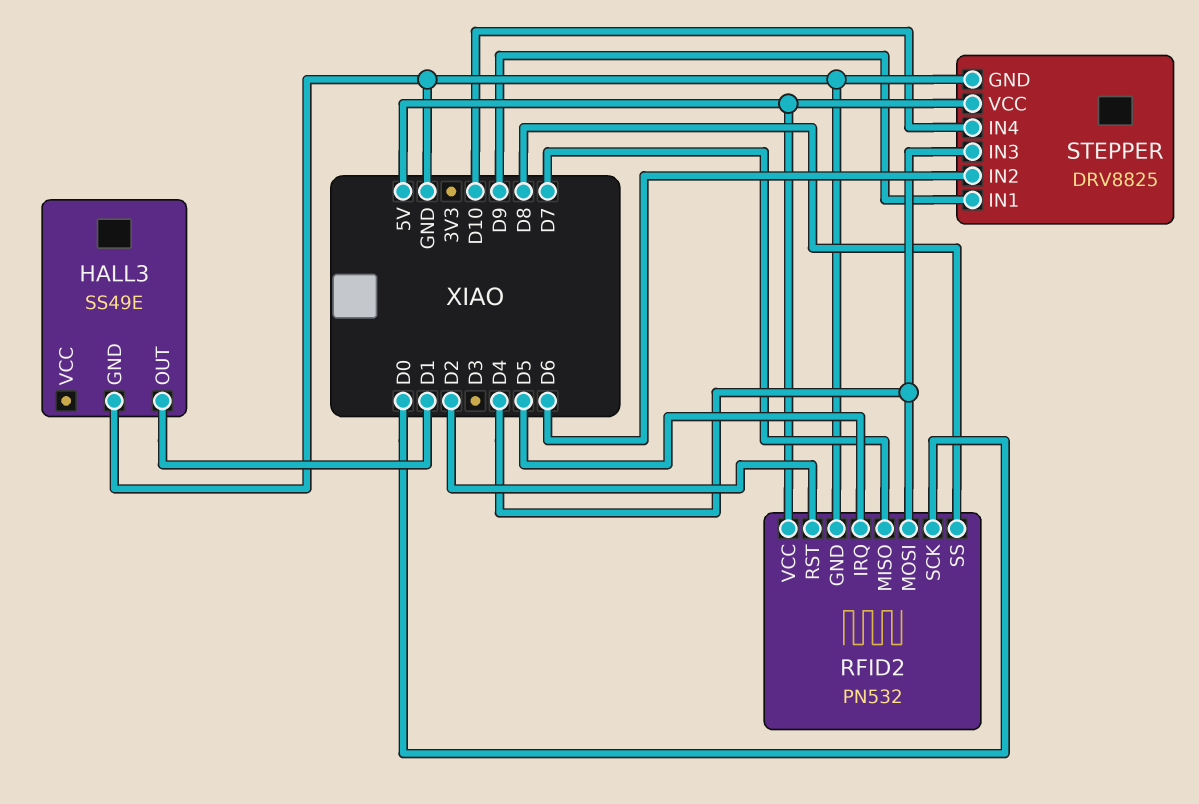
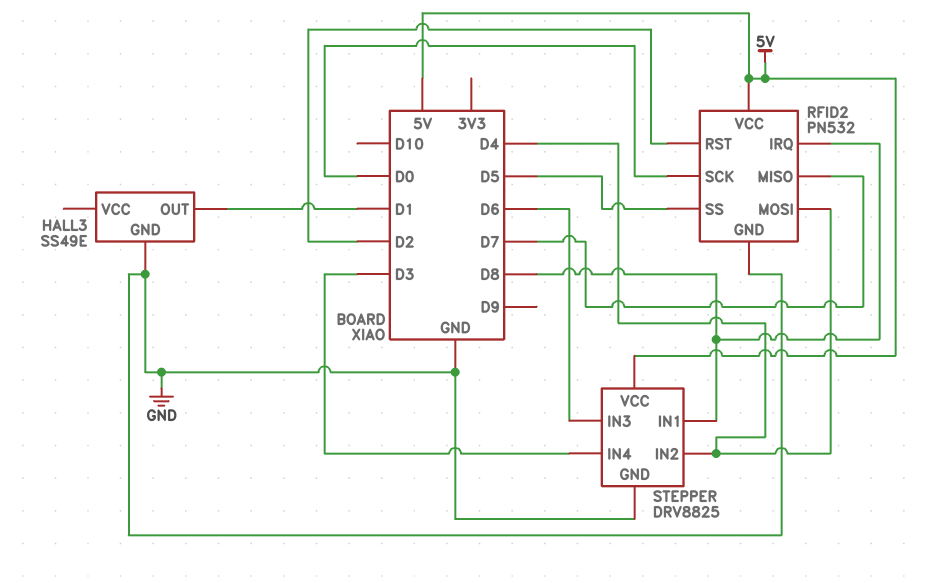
RFID2 pin IRQ: D5 -> D8
RFID2 pin SS: D8 -> D5
STEPPER pin IN1: D9 -> D8
STEPPER pin IN2: D6 -> D4
STEPPER pin IN3: D4 -> D6
STEPPER pin IN4: D10 -> D3

